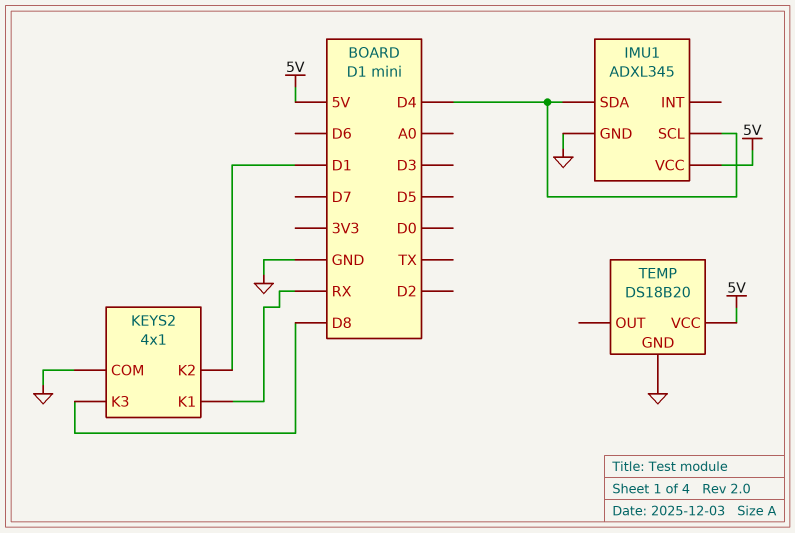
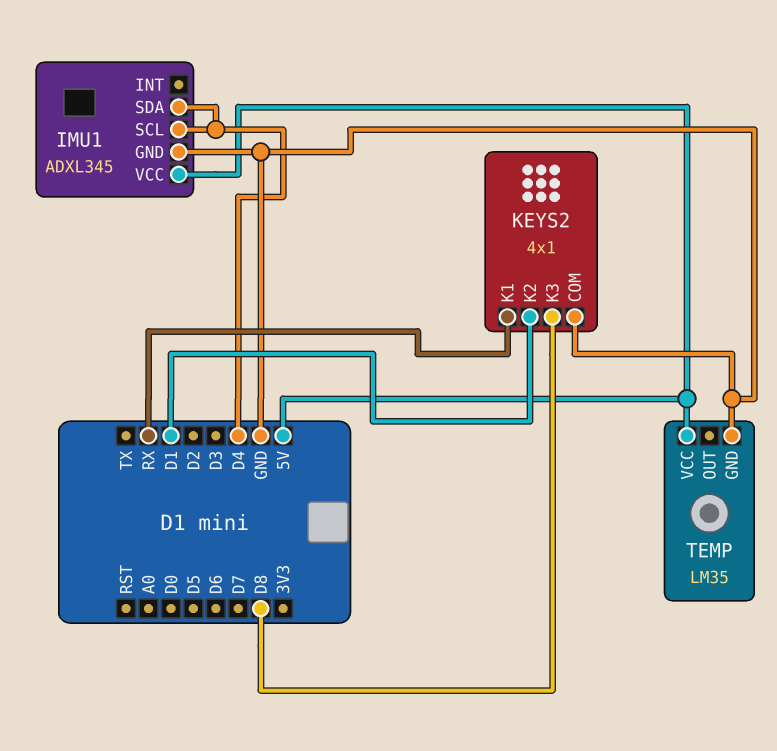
TEMP: DS18B20 -> LM35

